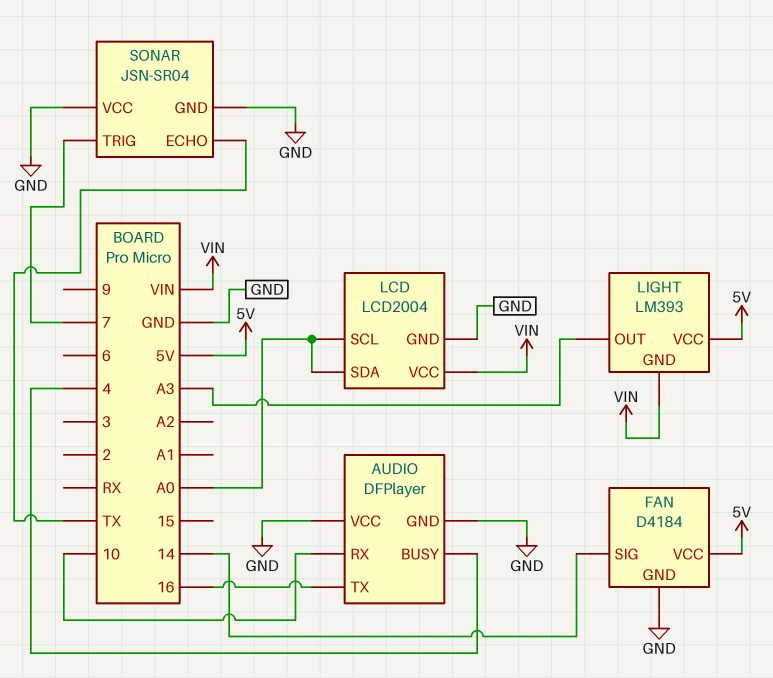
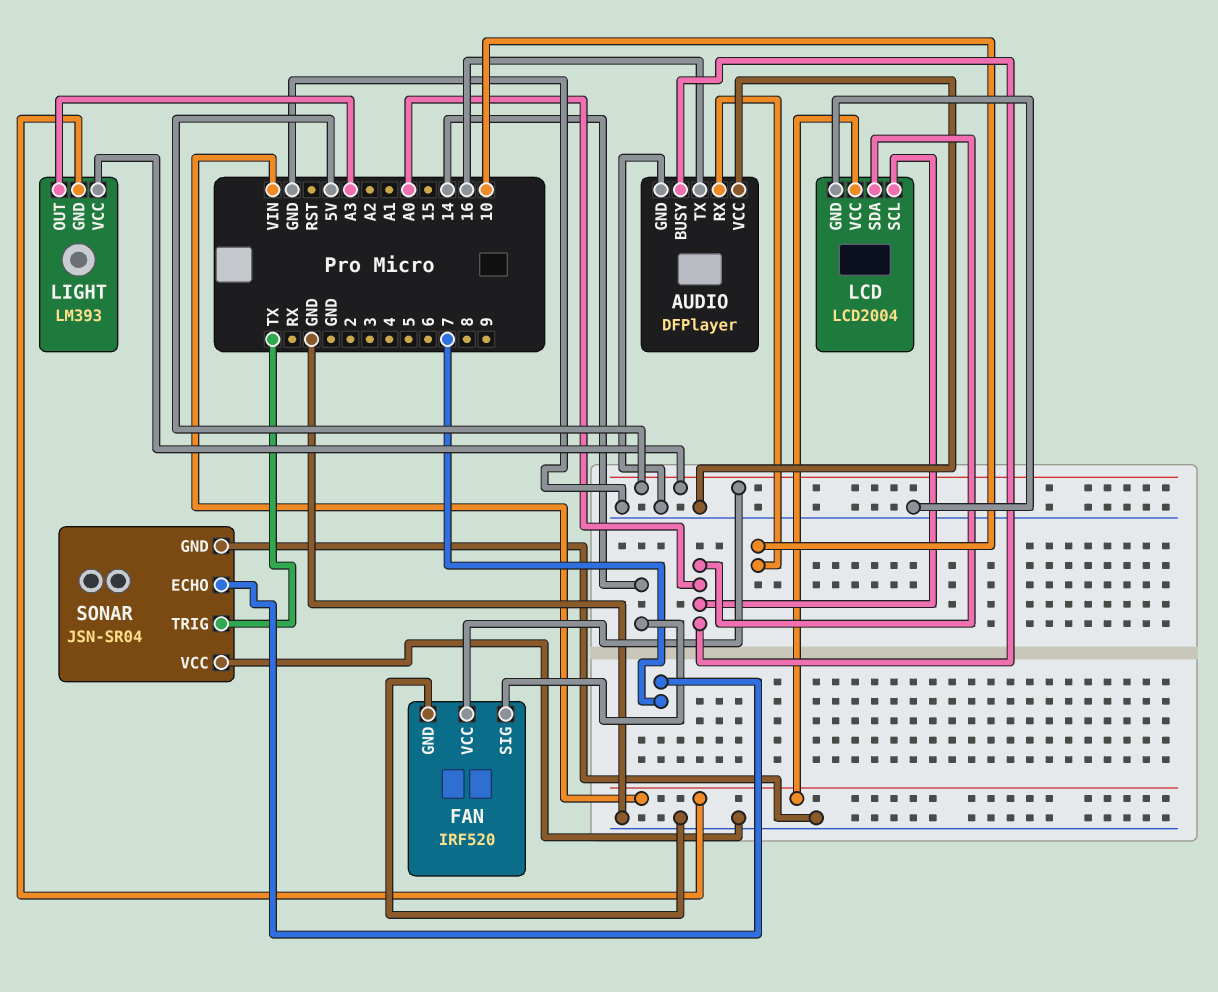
AUDIO pin BUSY: 4 -> A0
FAN: D4184 -> IRF520
SONAR pin ECHO: TX -> 7
SONAR pin TRIG: 7 -> TX

